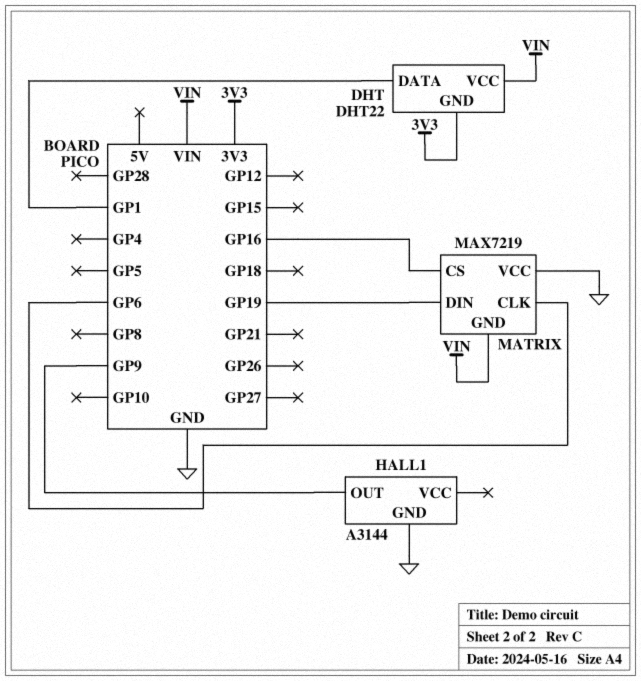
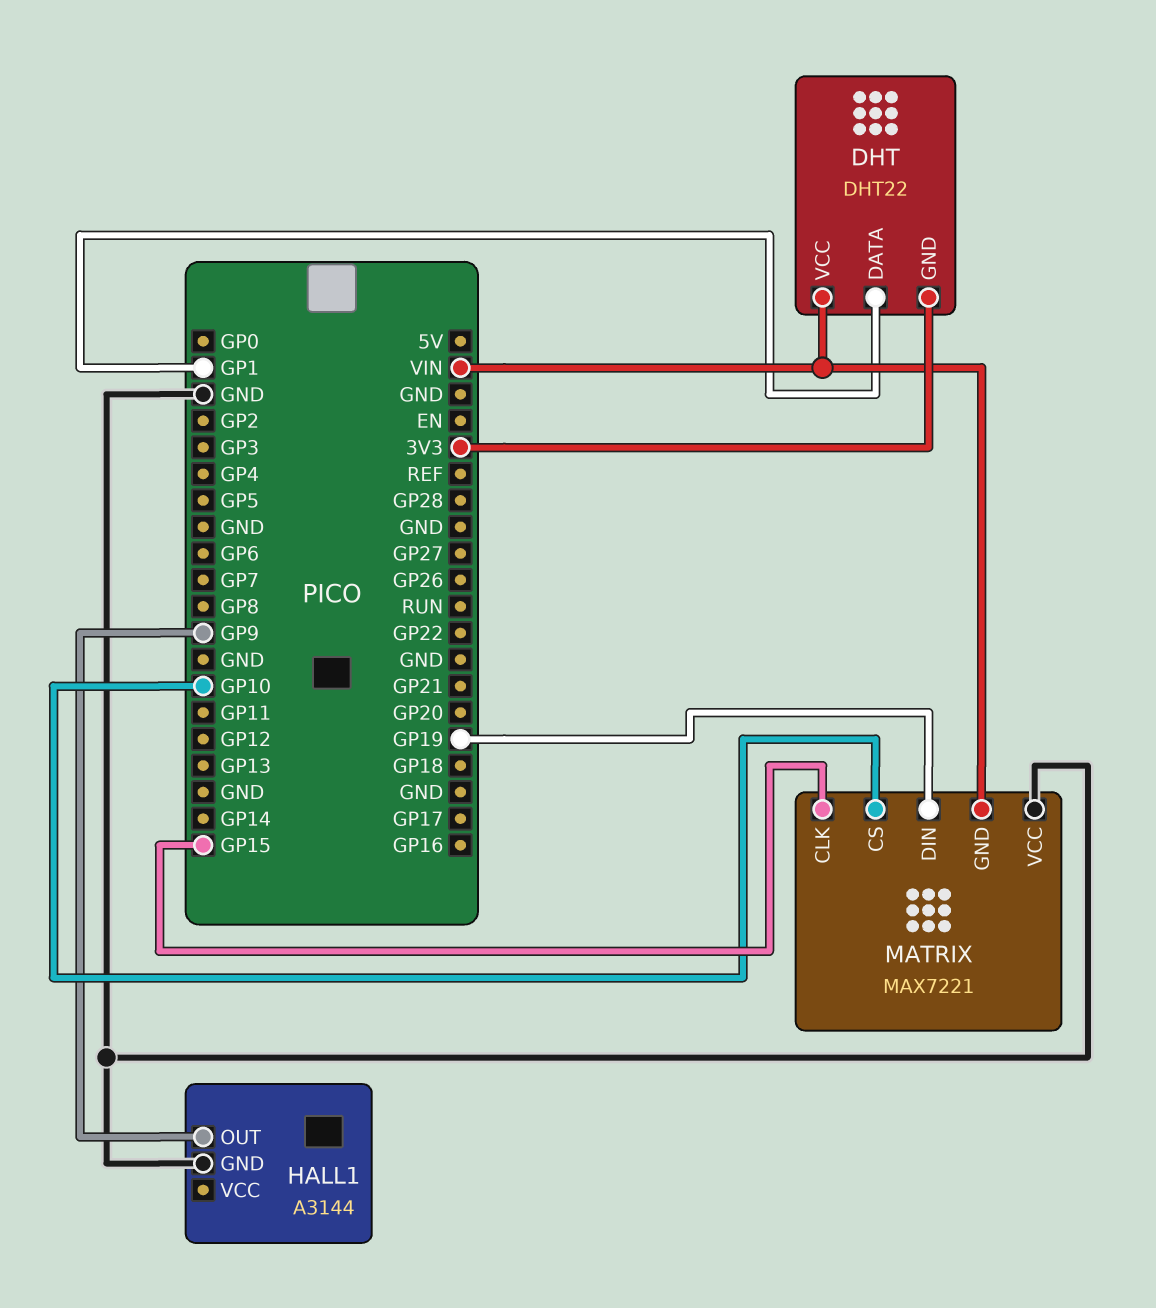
MATRIX: MAX7219 -> MAX7221
MATRIX pin CLK: GP6 -> GP15
MATRIX pin CS: GP16 -> GP10

